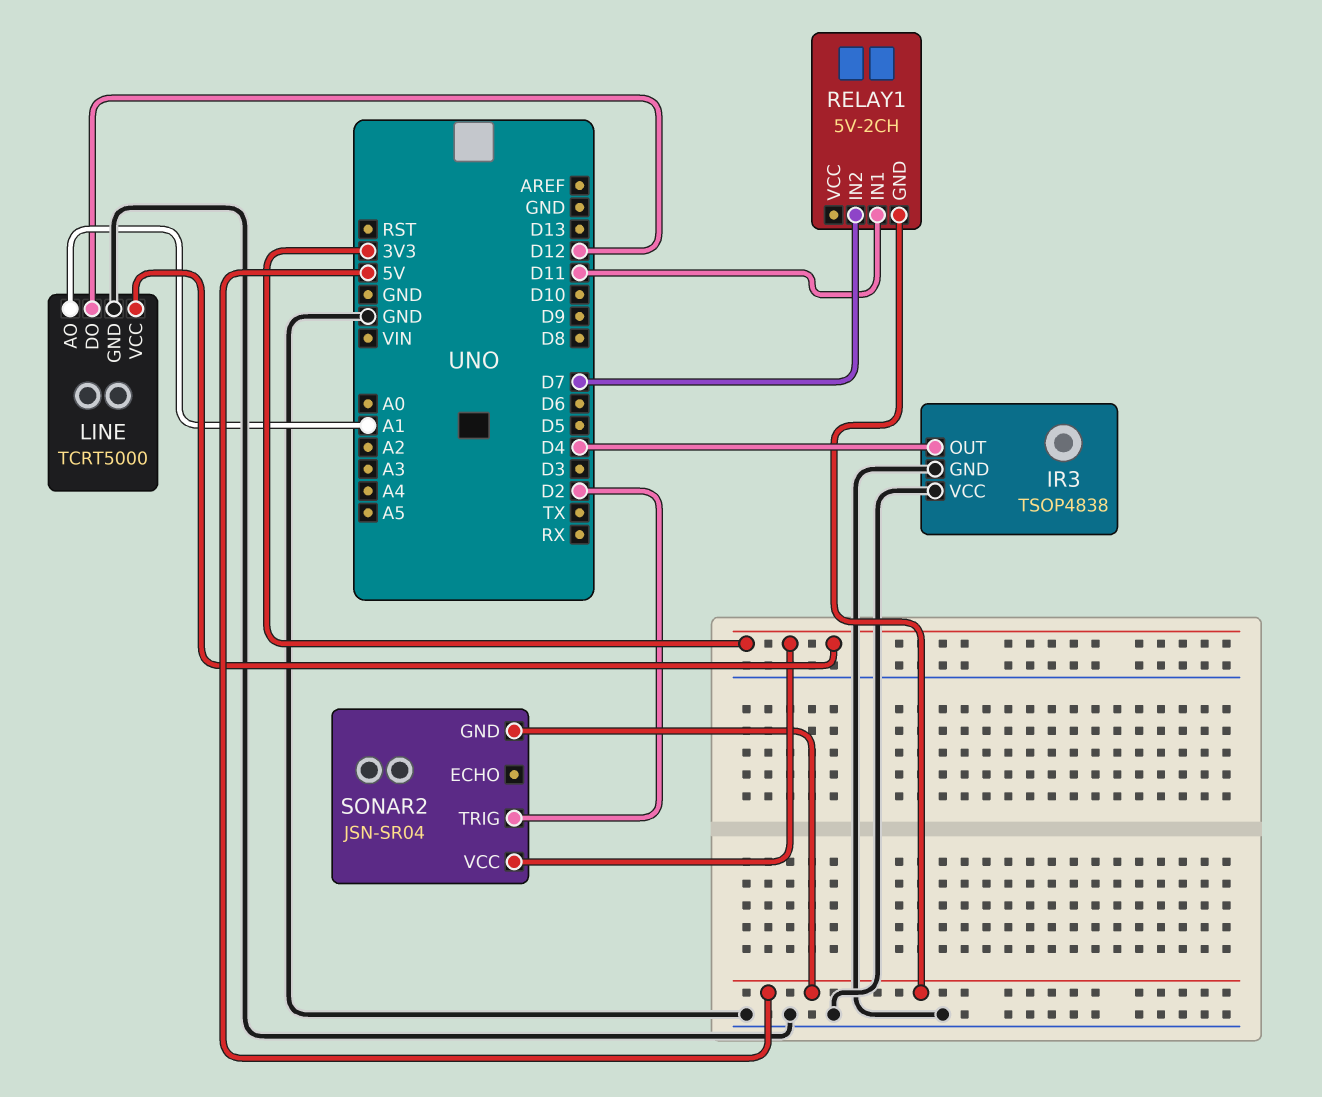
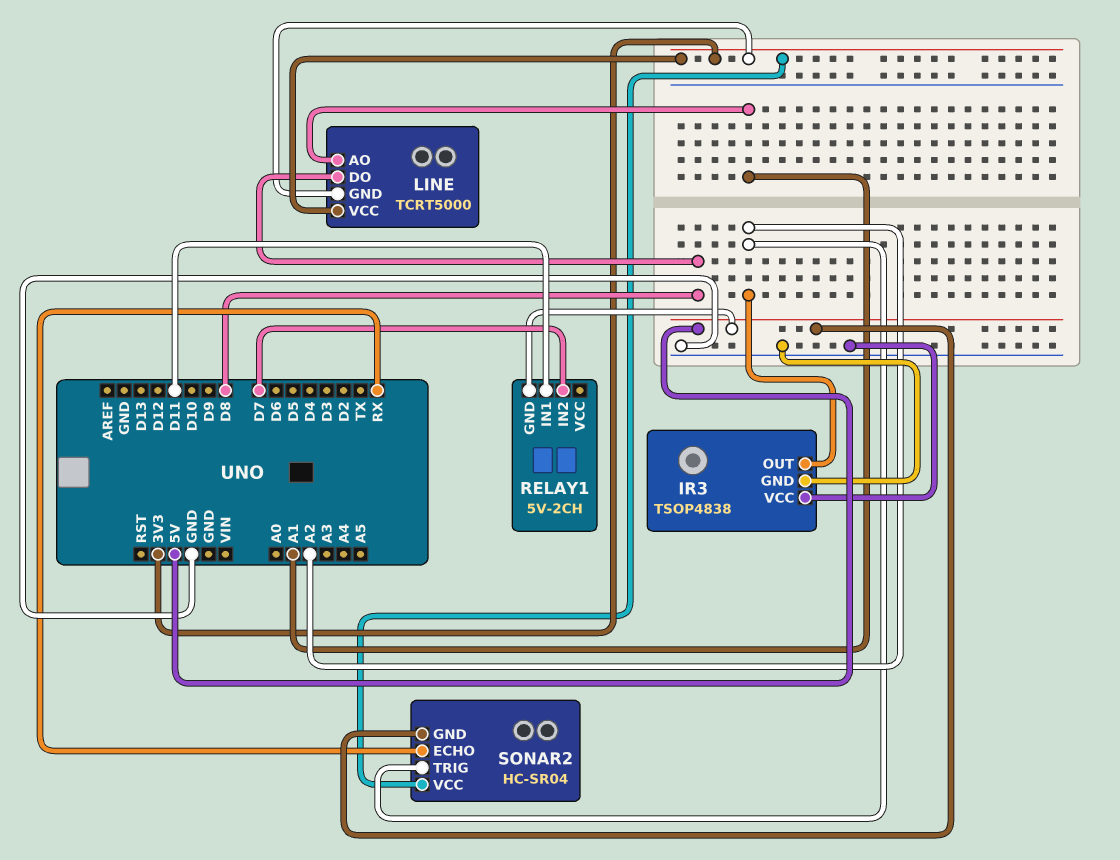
IR3 pin OUT: D4 -> A2
LINE pin DO: D12 -> D8
LINE pin GND: GND -> 3V3
SONAR2: JSN-SR04 -> HC-SR04
SONAR2 pin ECHO: none -> RX
SONAR2 pin TRIG: D2 -> A2

